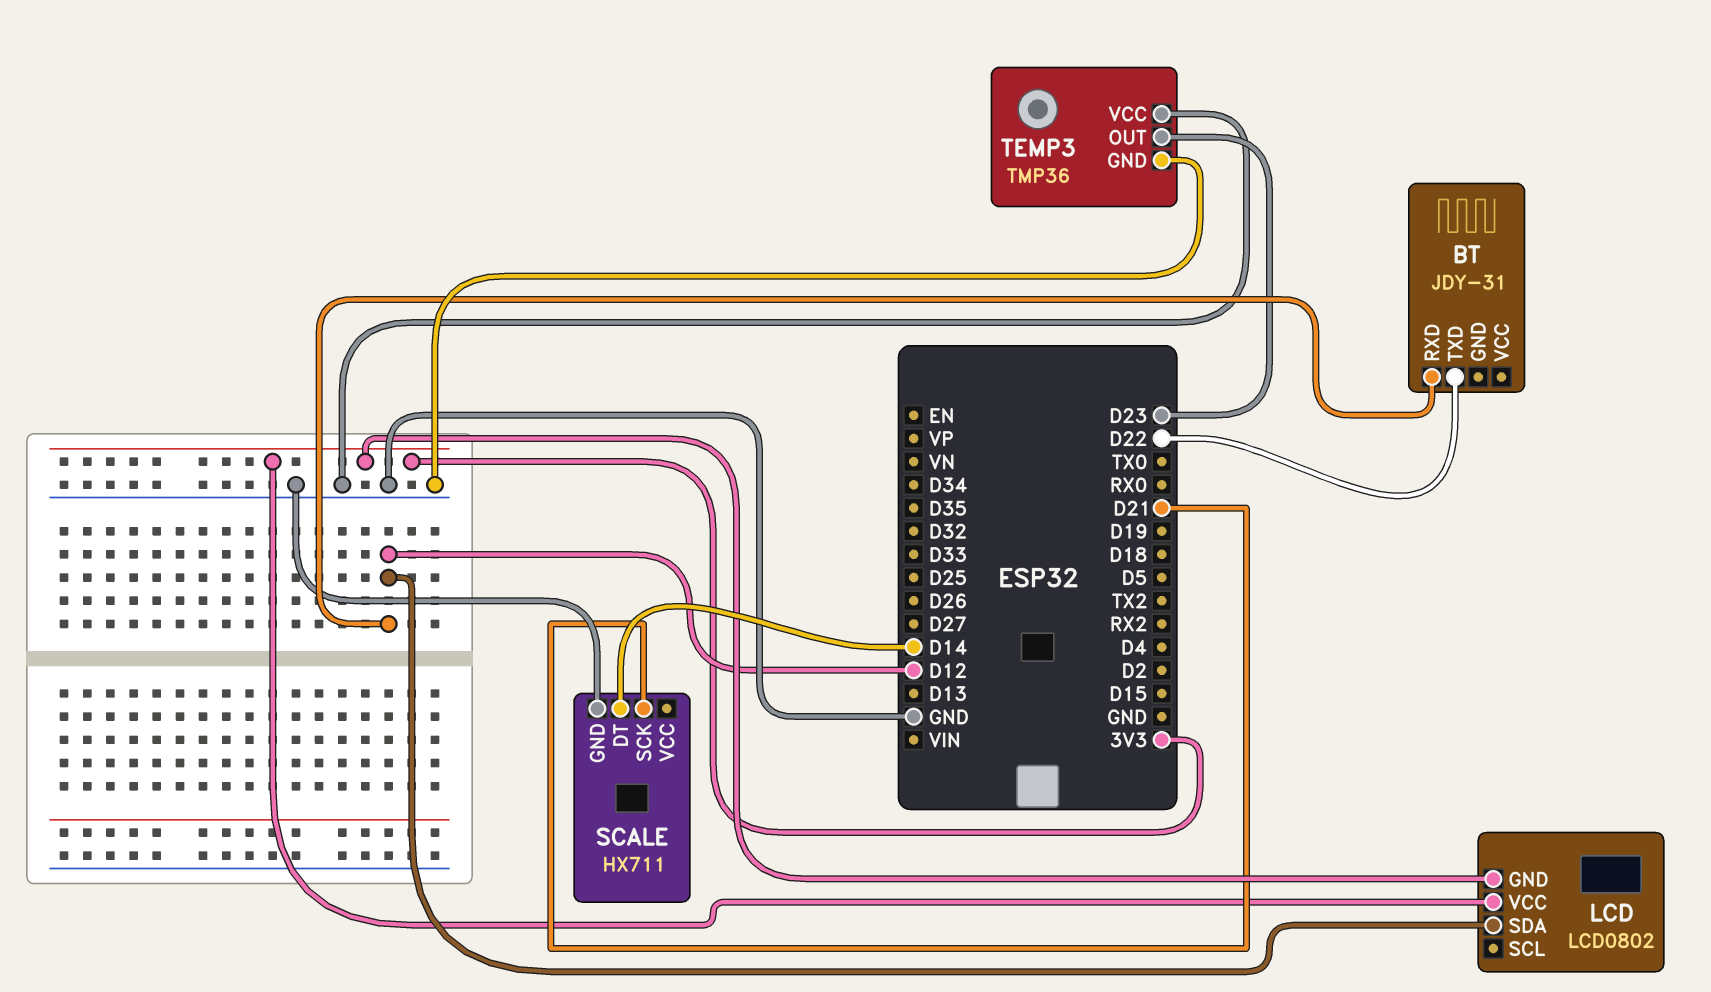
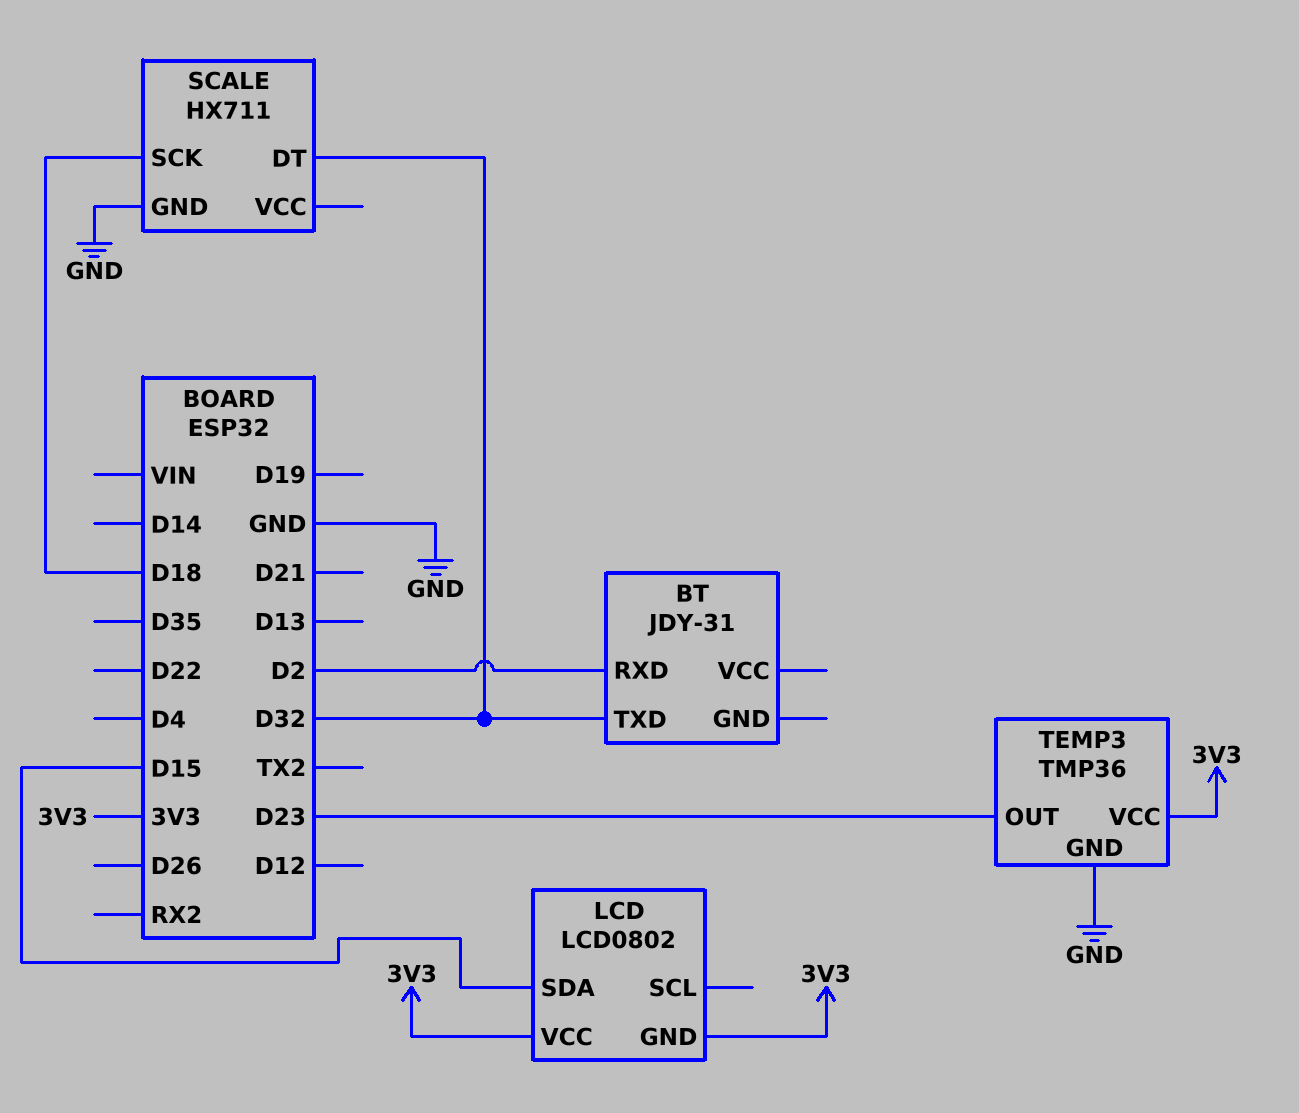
BT pin RXD: D12 -> D2
BT pin TXD: D22 -> D32
LCD pin SDA: D12 -> D15
SCALE pin DT: D14 -> D32
SCALE pin SCK: D21 -> D18
TEMP3 pin VCC: GND -> 3V3

